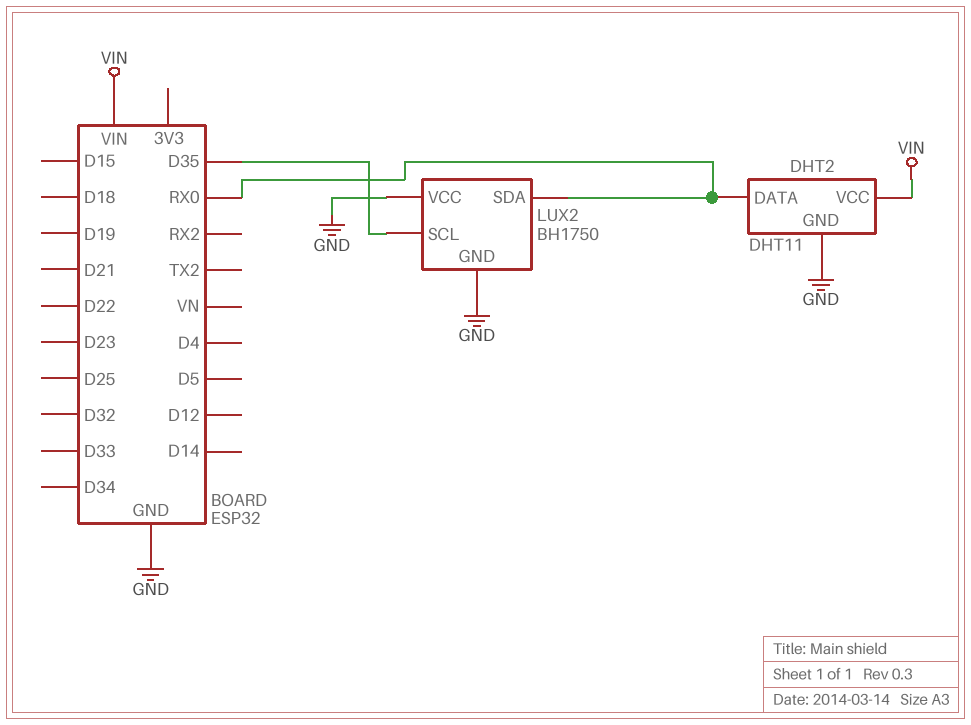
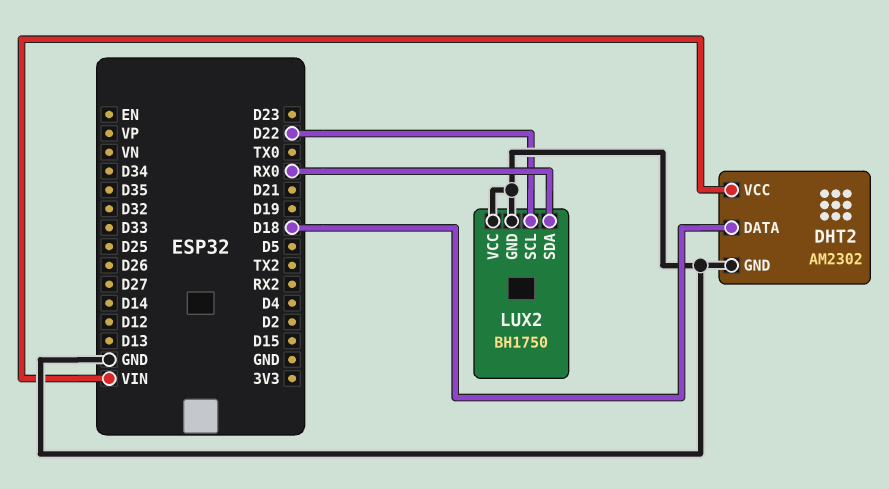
DHT2: DHT11 -> AM2302
DHT2 pin DATA: RX0 -> D18
LUX2 pin SCL: D35 -> D22

